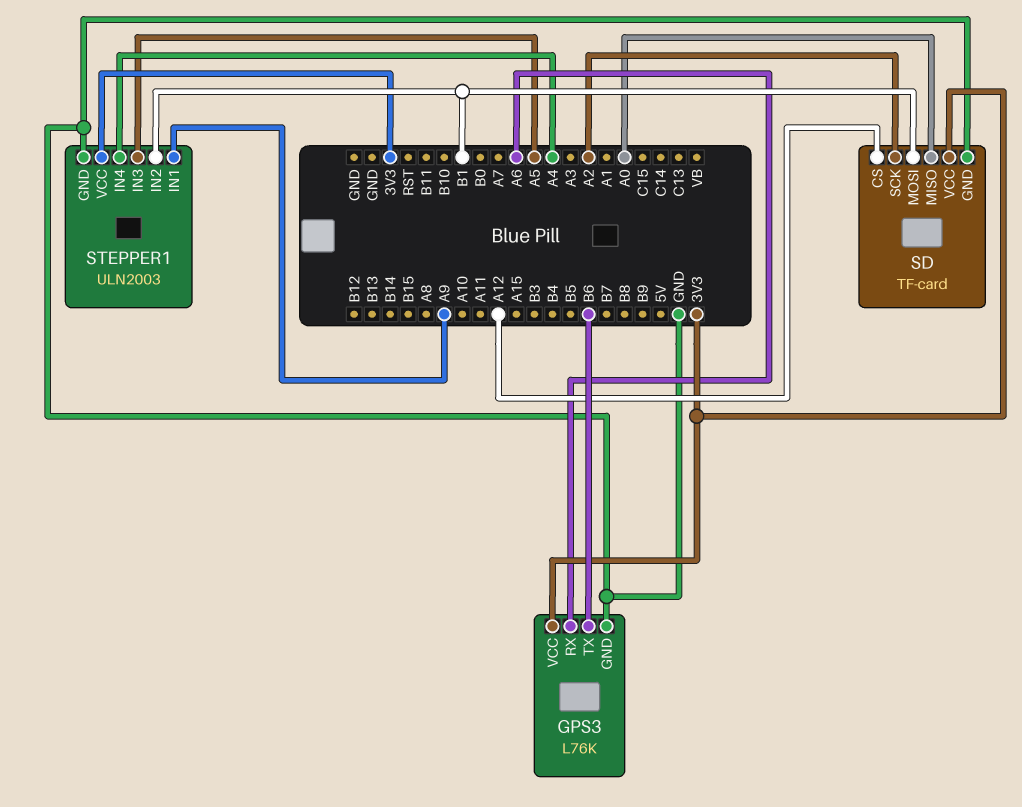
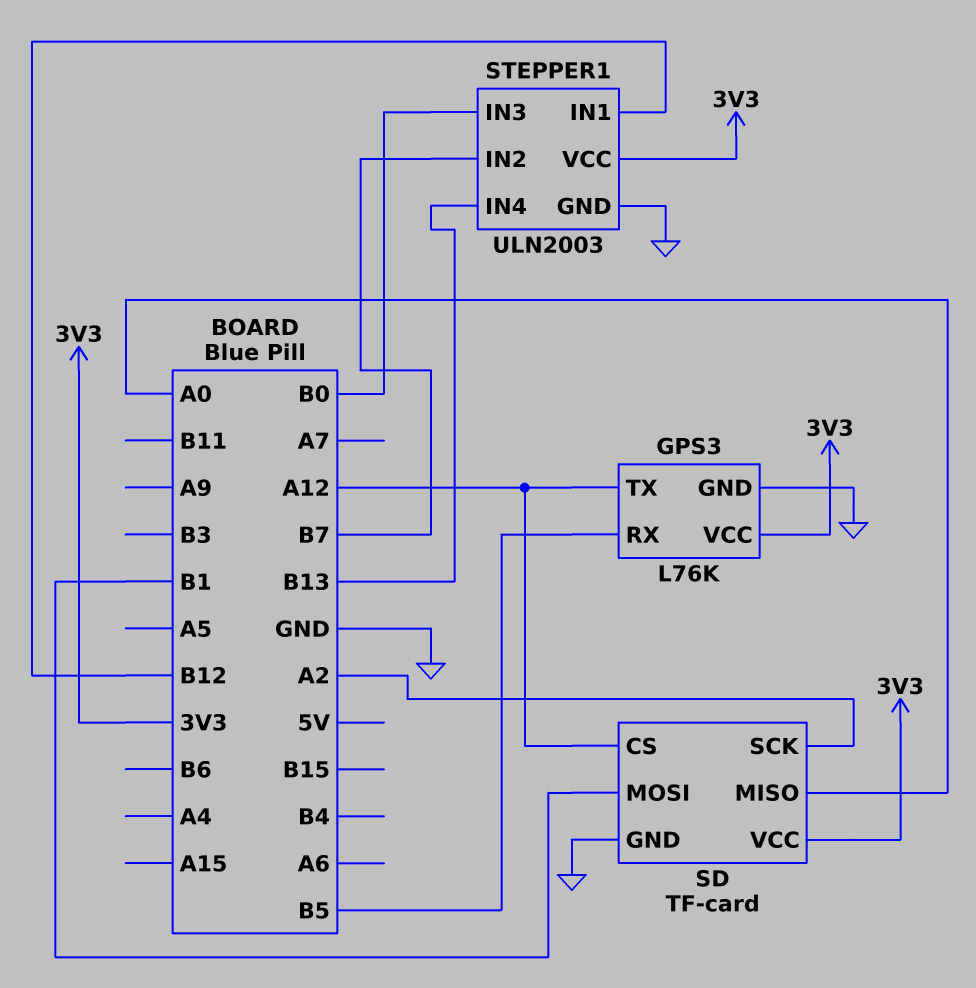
GPS3 pin RX: A6 -> B5
GPS3 pin TX: B6 -> A12
STEPPER1 pin IN1: A9 -> B12
STEPPER1 pin IN2: B1 -> B7
STEPPER1 pin IN3: A5 -> B0
STEPPER1 pin IN4: A4 -> B13

